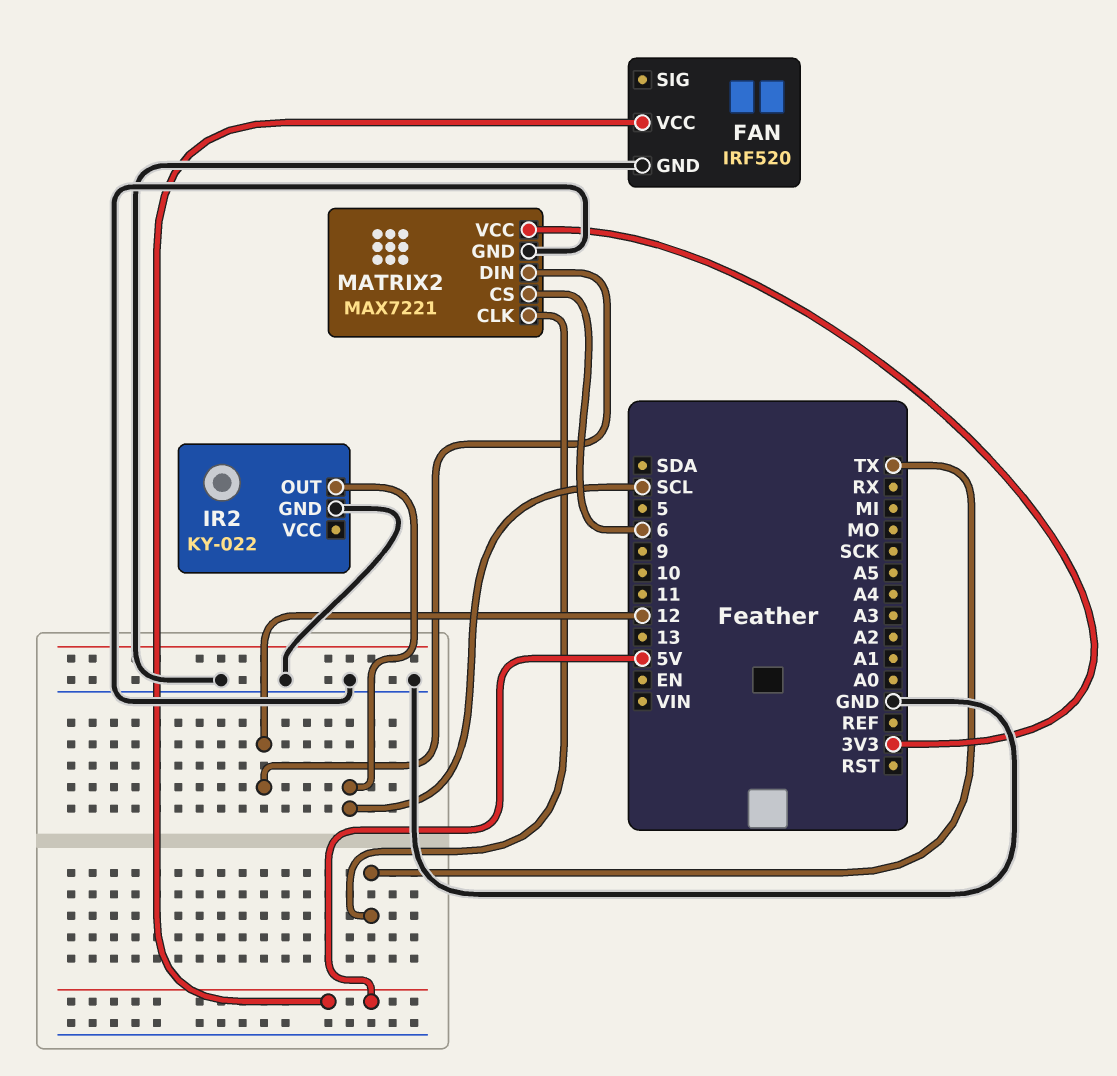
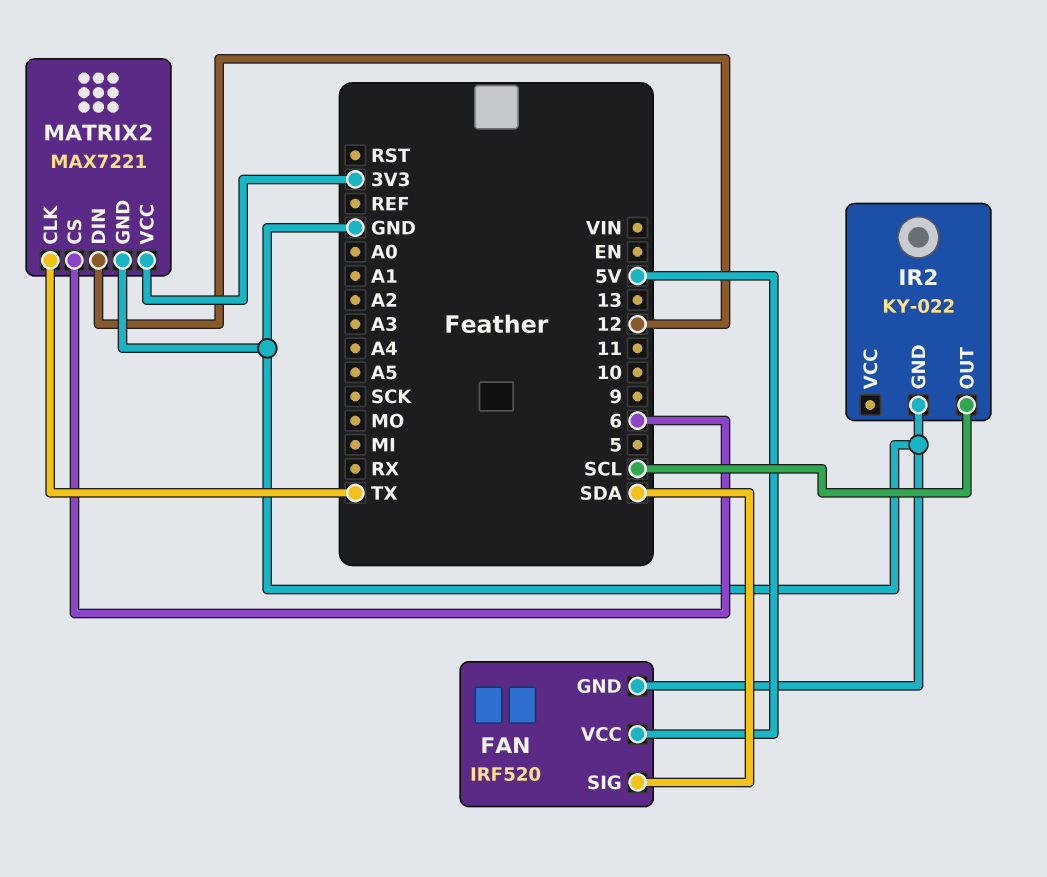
FAN pin SIG: none -> SDA

